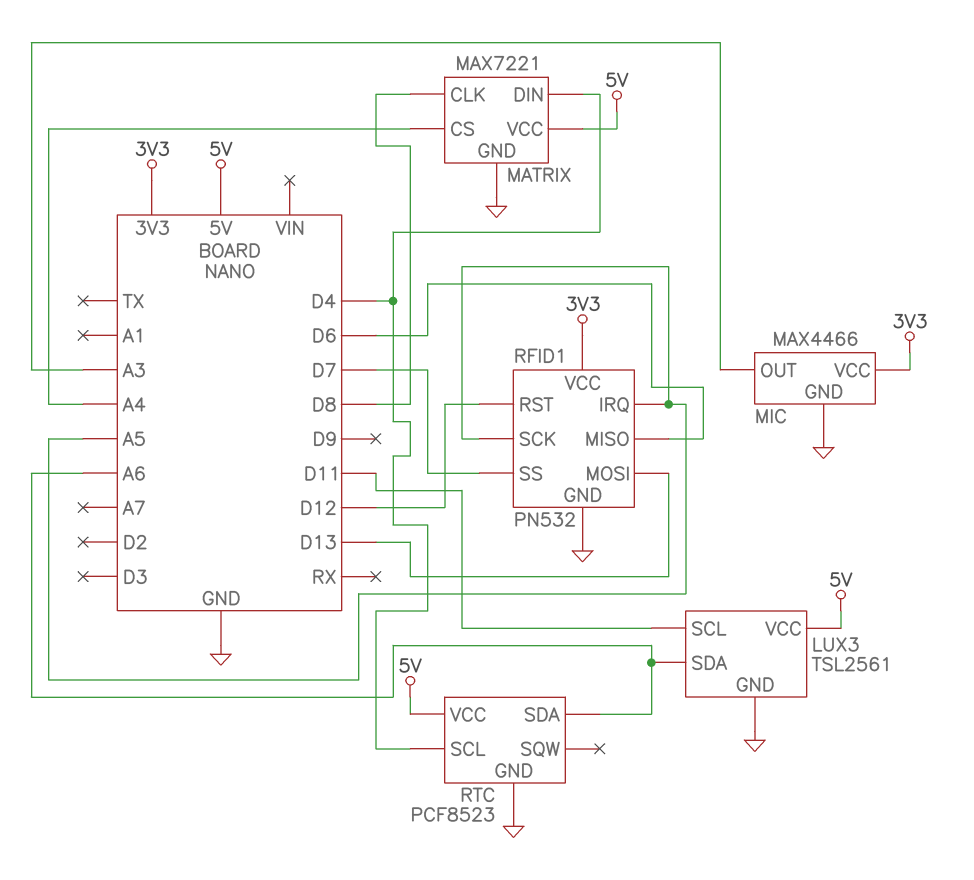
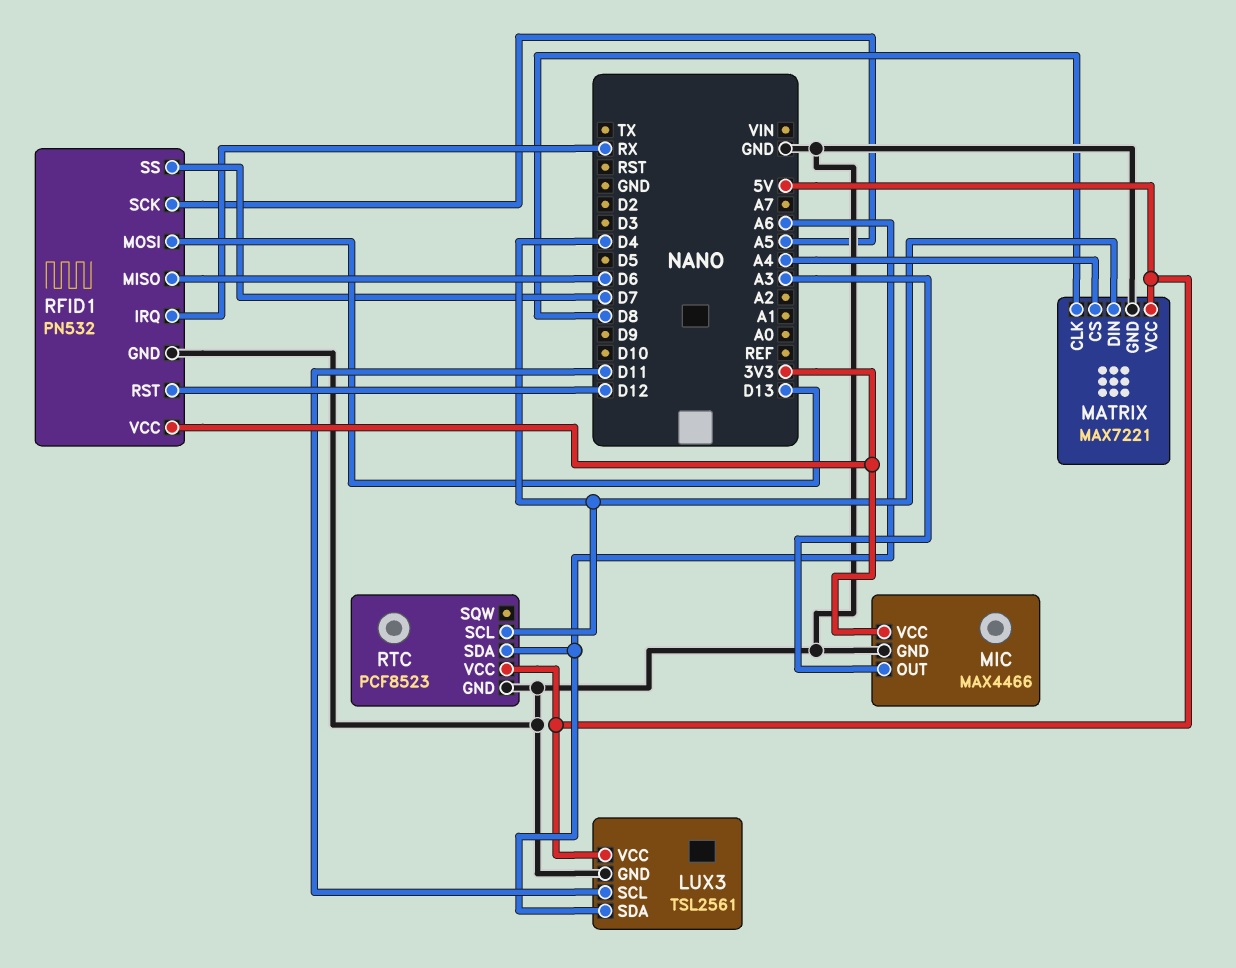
RFID1 pin IRQ: A5 -> RX

